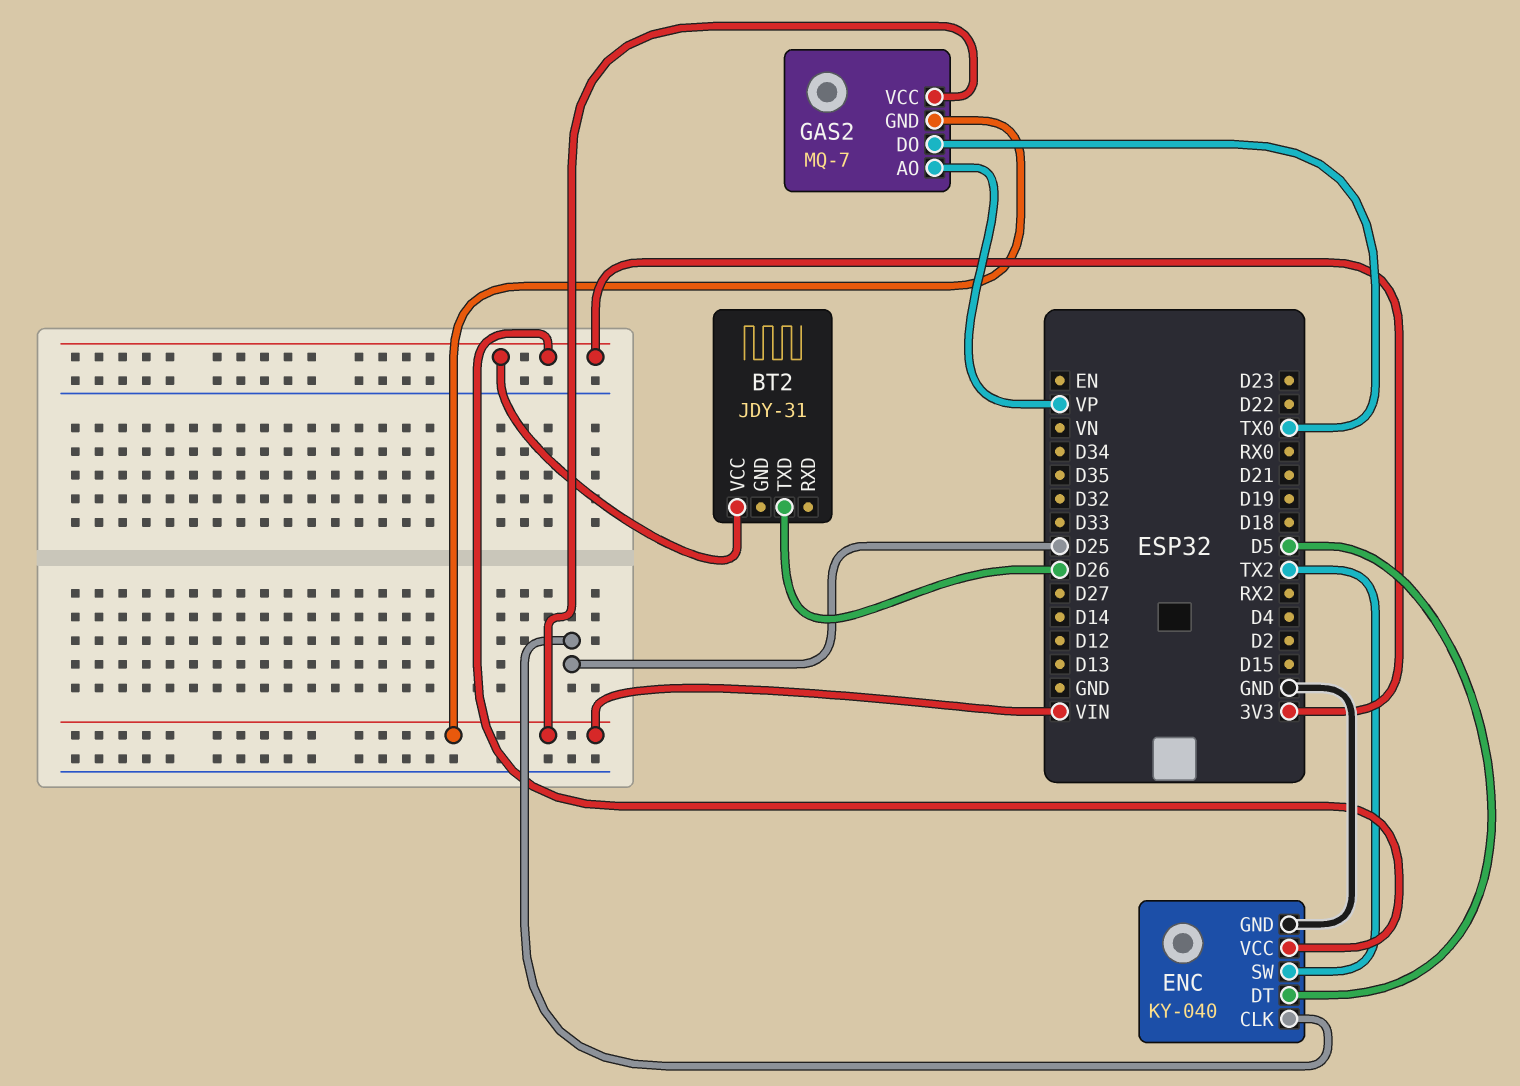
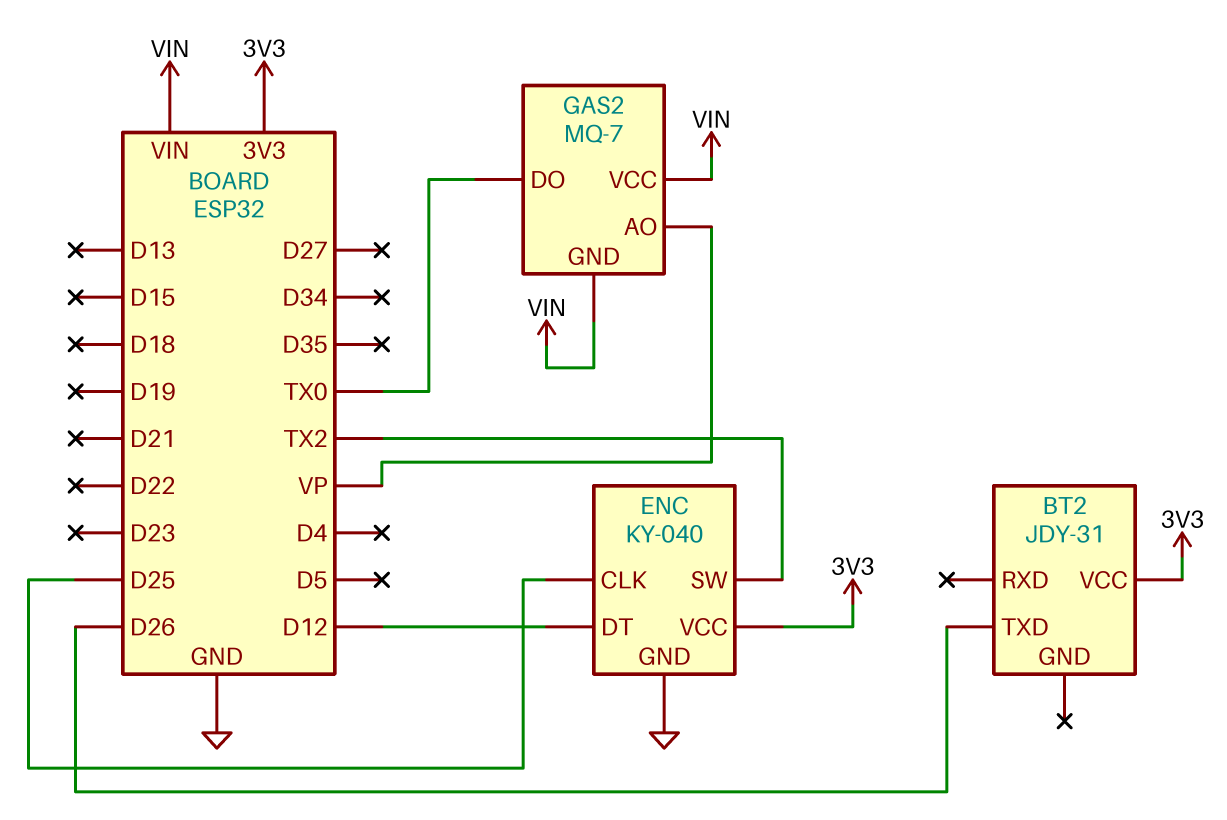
ENC pin DT: D5 -> D12

